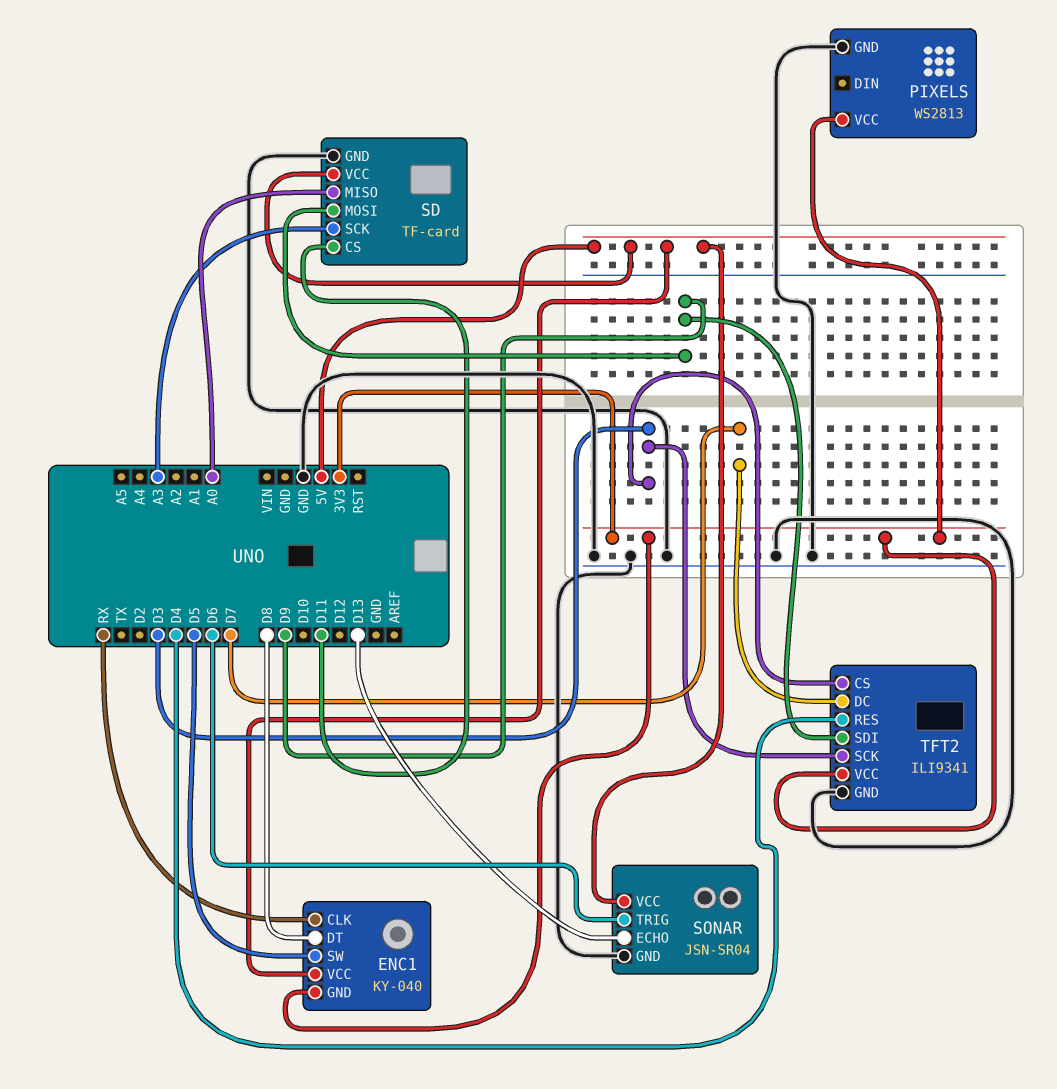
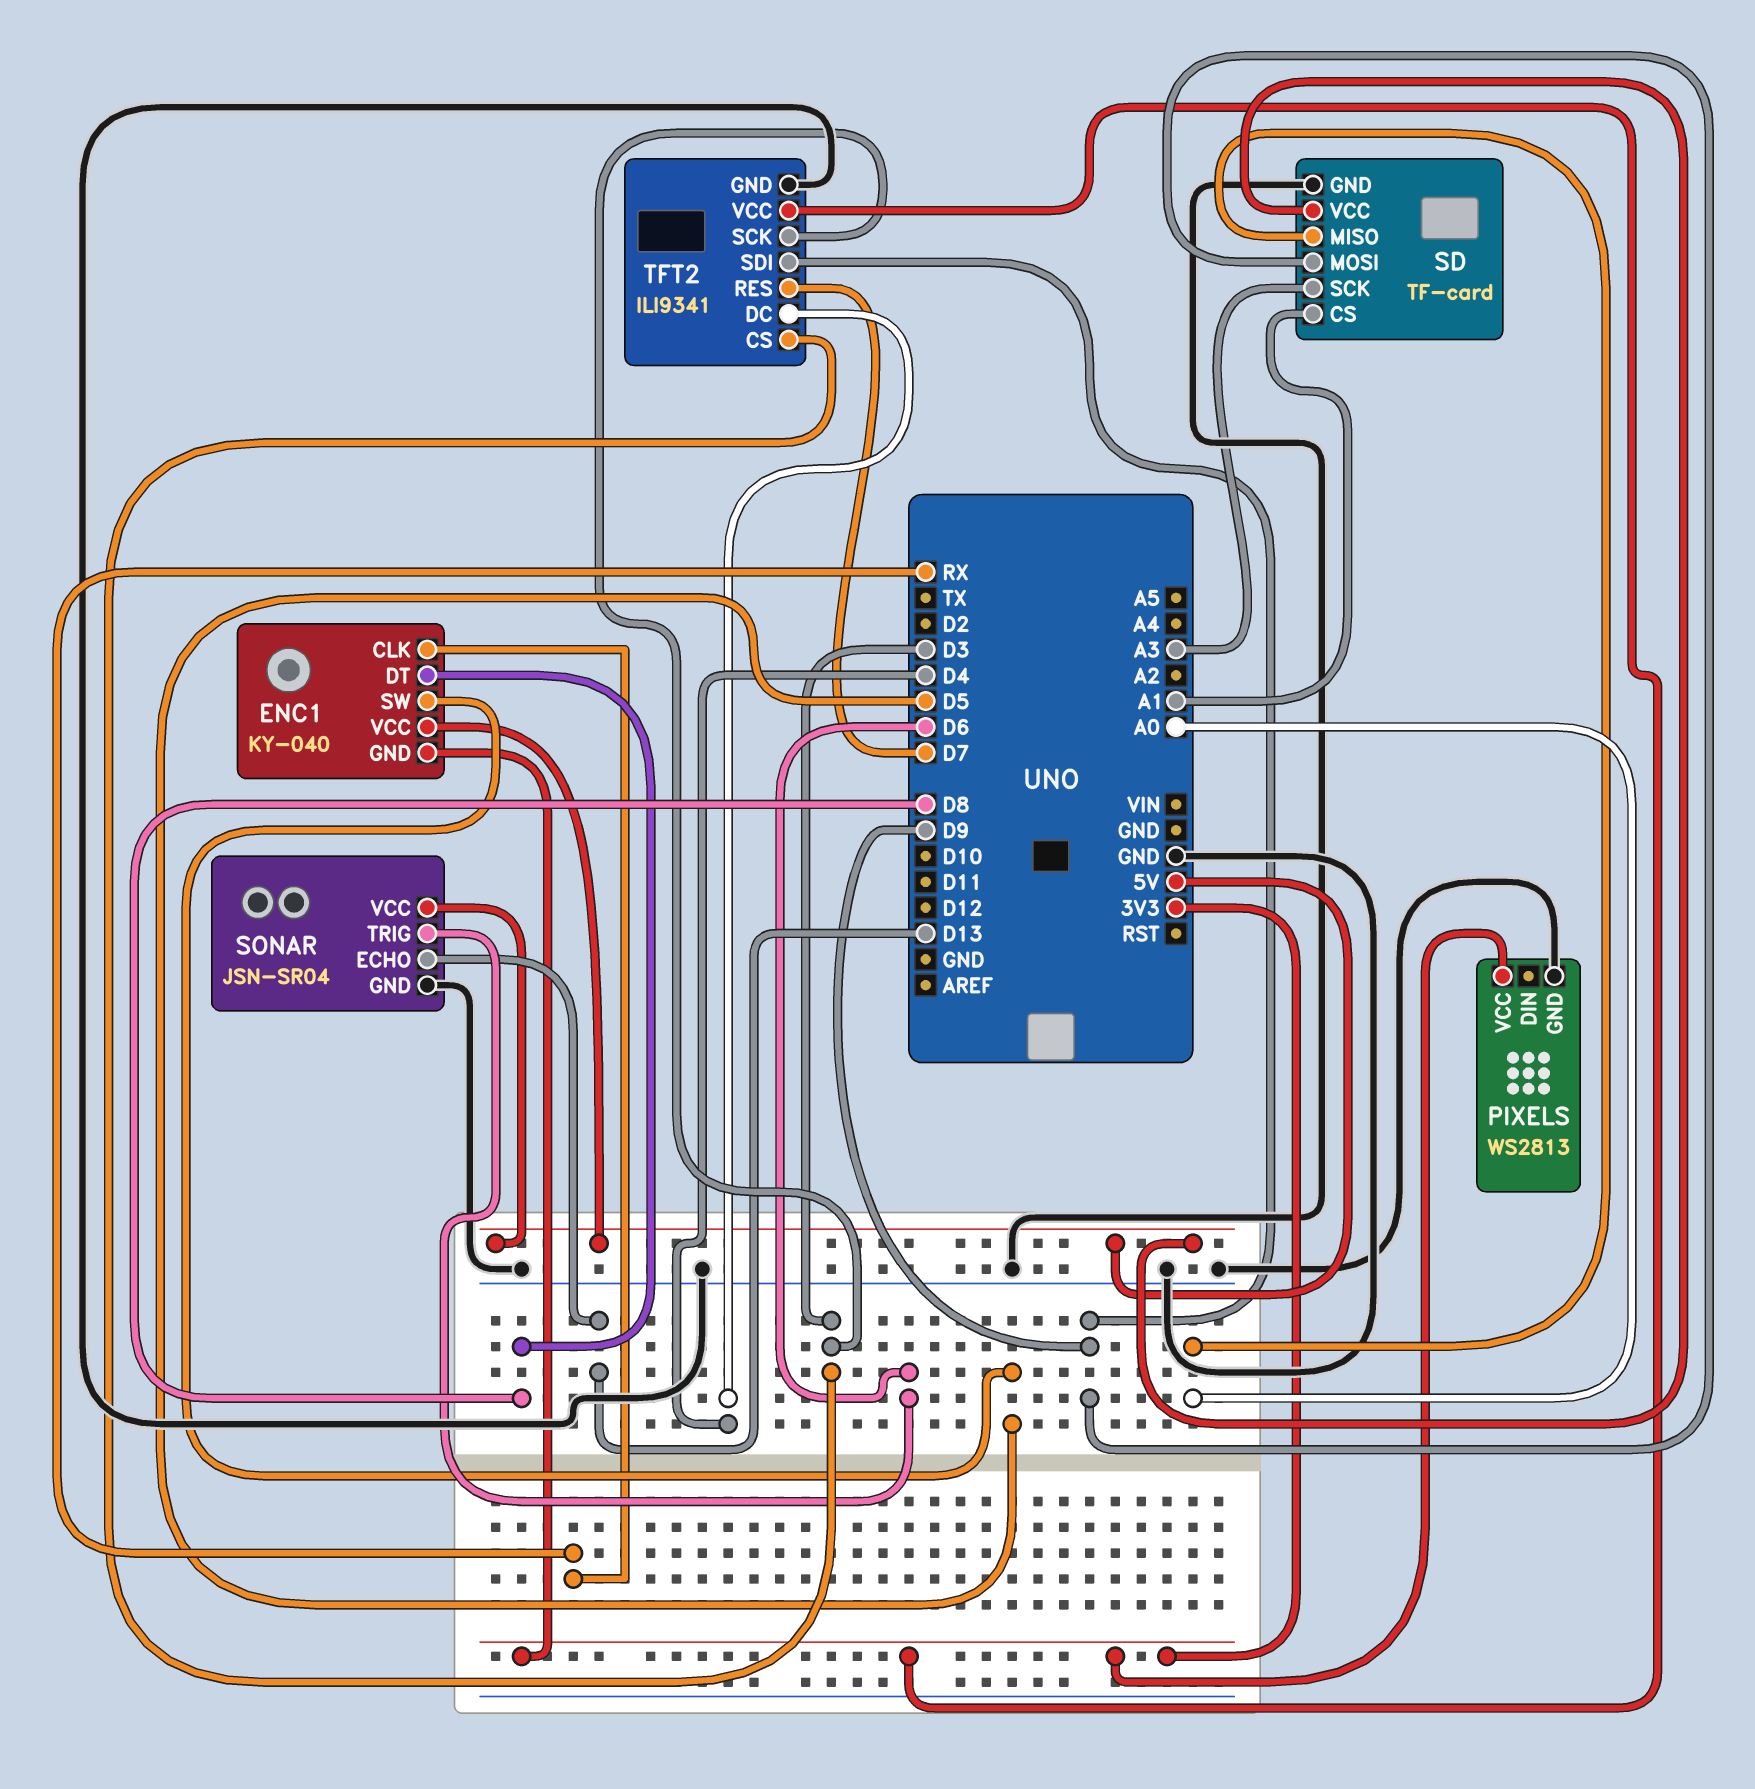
SD pin CS: D11 -> A1
TFT2 pin DC: D7 -> D4
TFT2 pin RES: D4 -> D7

